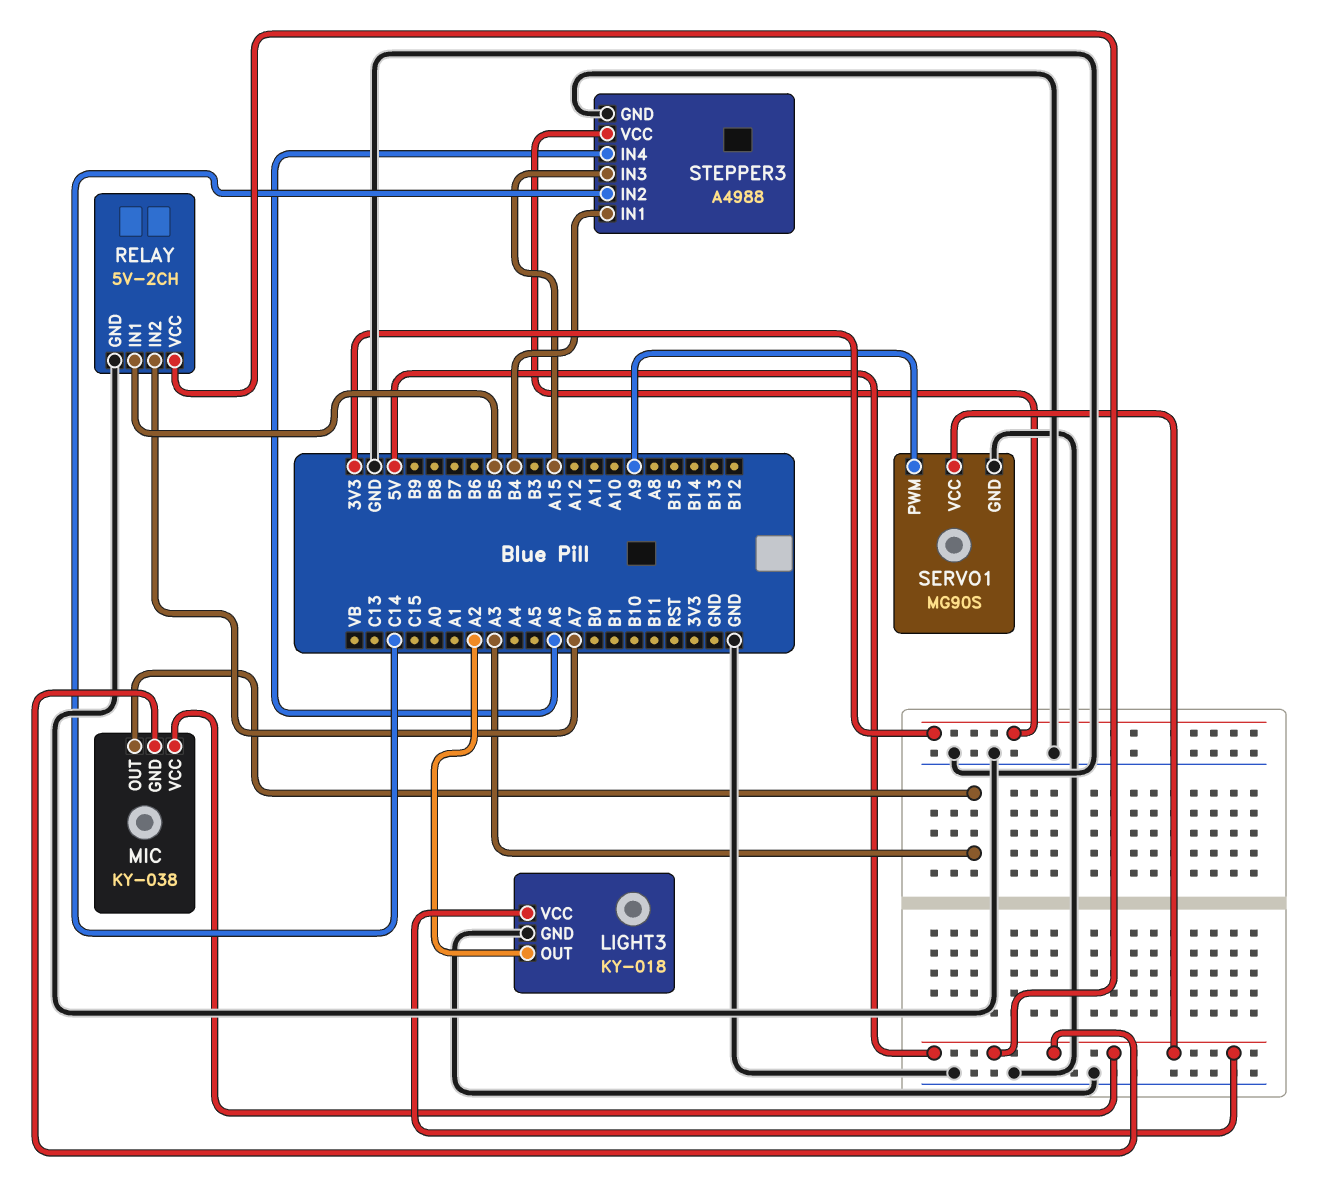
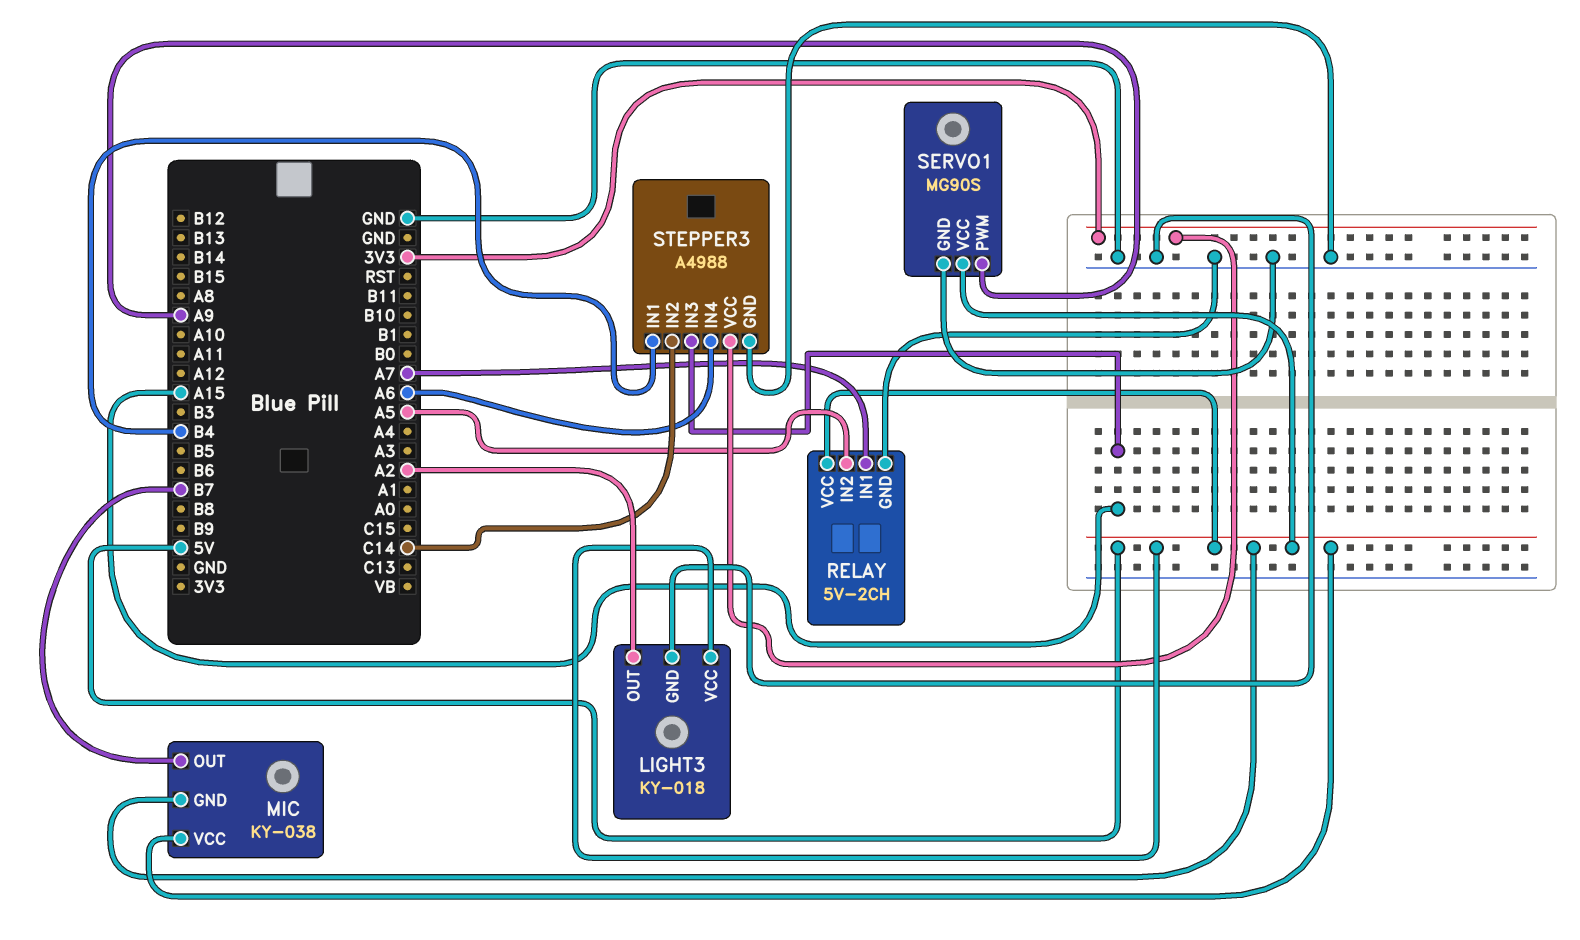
MIC pin OUT: A3 -> B7
RELAY pin IN1: B5 -> A7
RELAY pin IN2: A7 -> A5

